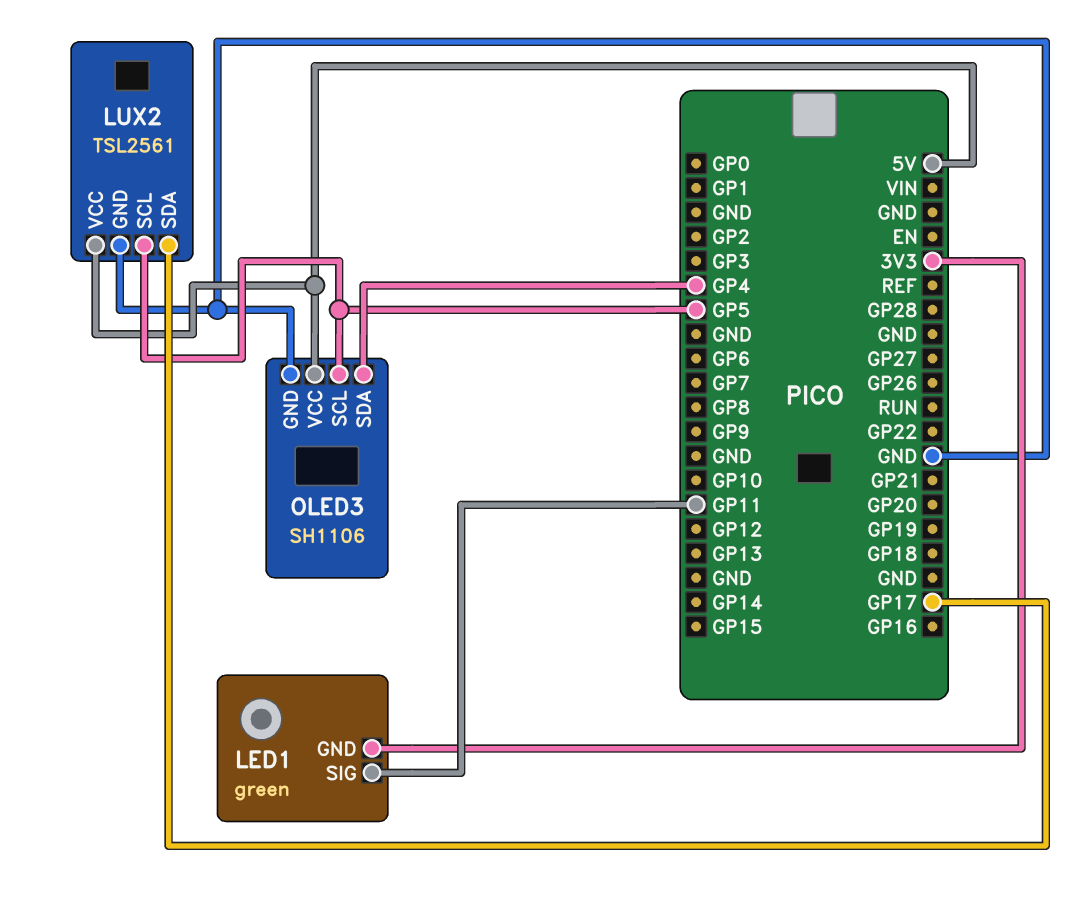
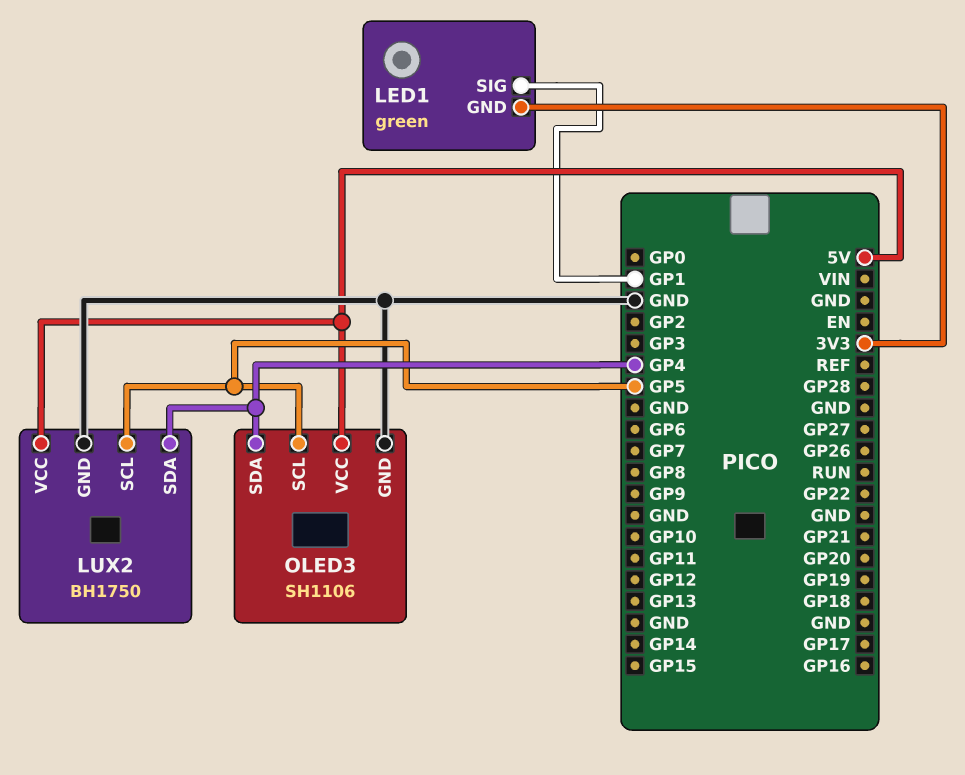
LED1 pin SIG: GP11 -> GP1
LUX2: TSL2561 -> BH1750
LUX2 pin SDA: GP17 -> GP4

